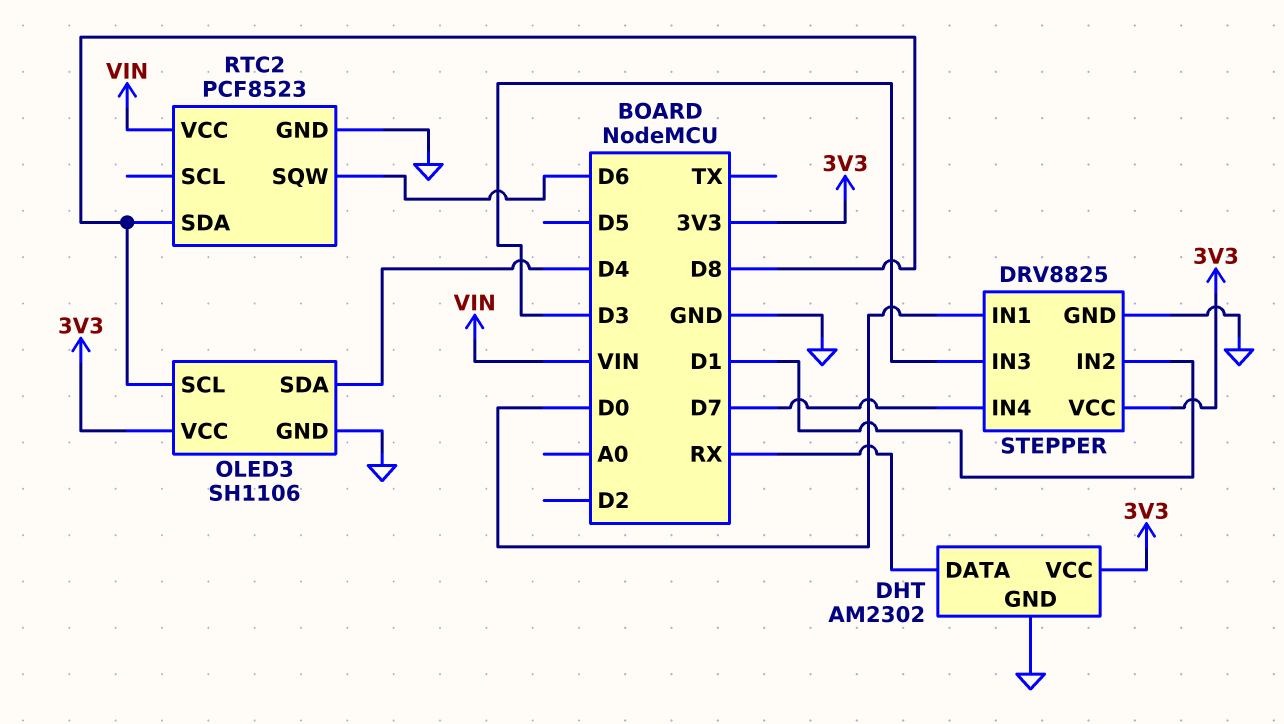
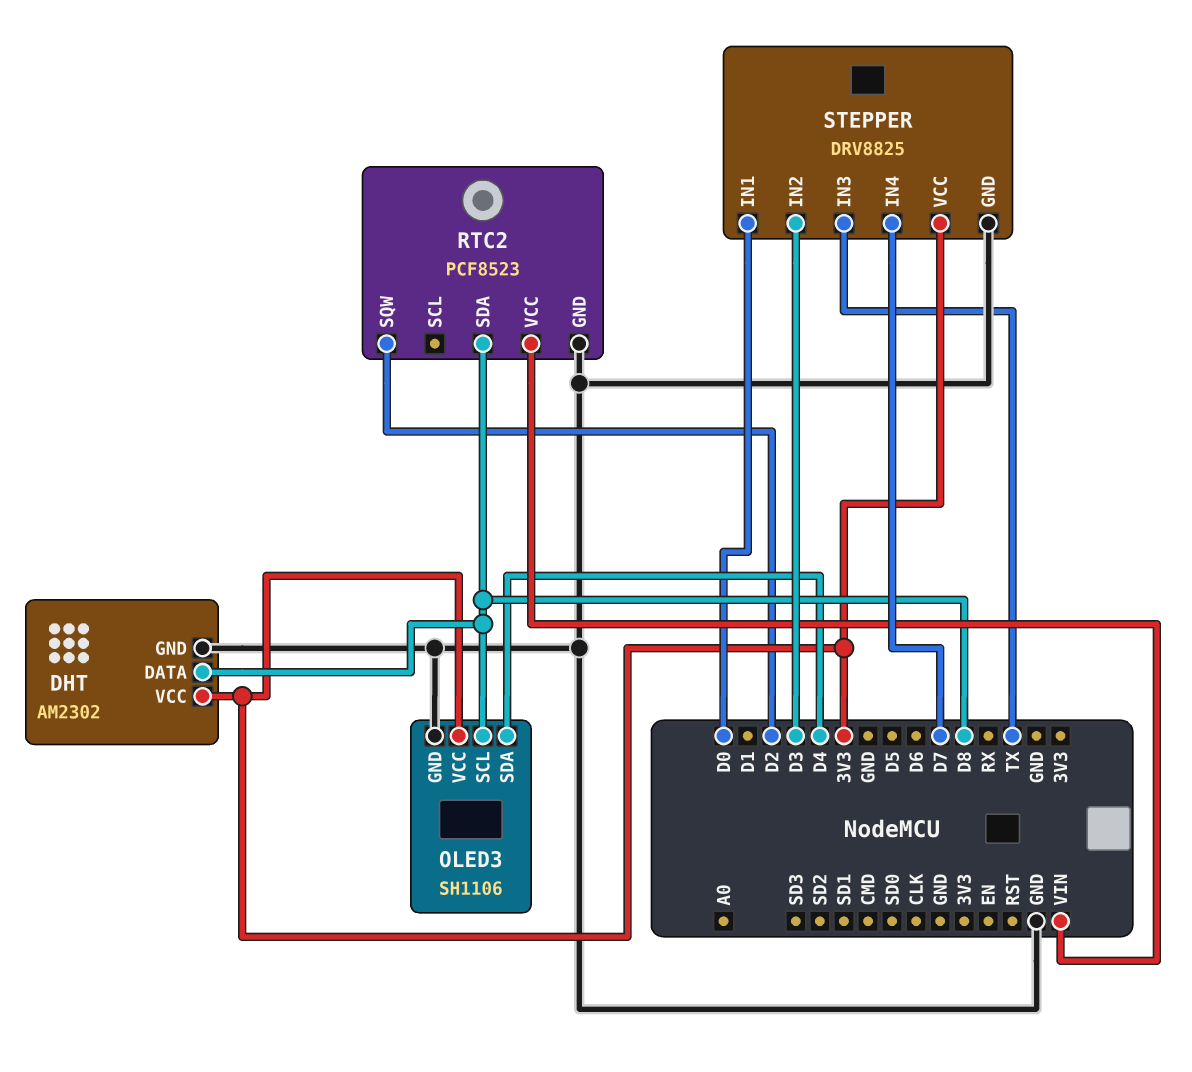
DHT pin DATA: RX -> D8
RTC2 pin SQW: D6 -> D2
STEPPER pin IN2: D1 -> D3
STEPPER pin IN3: D3 -> TX

